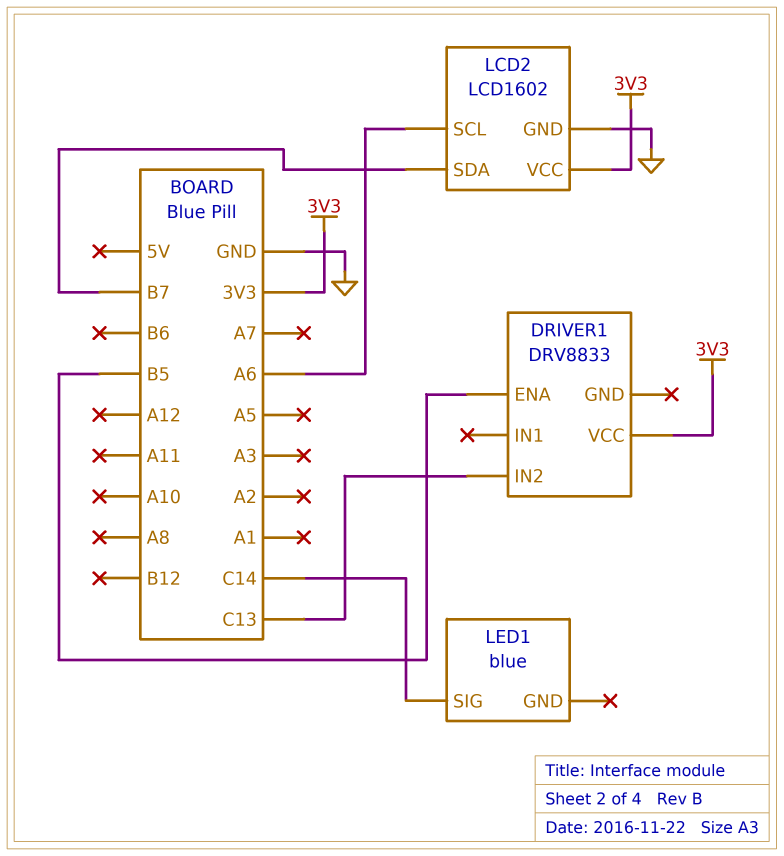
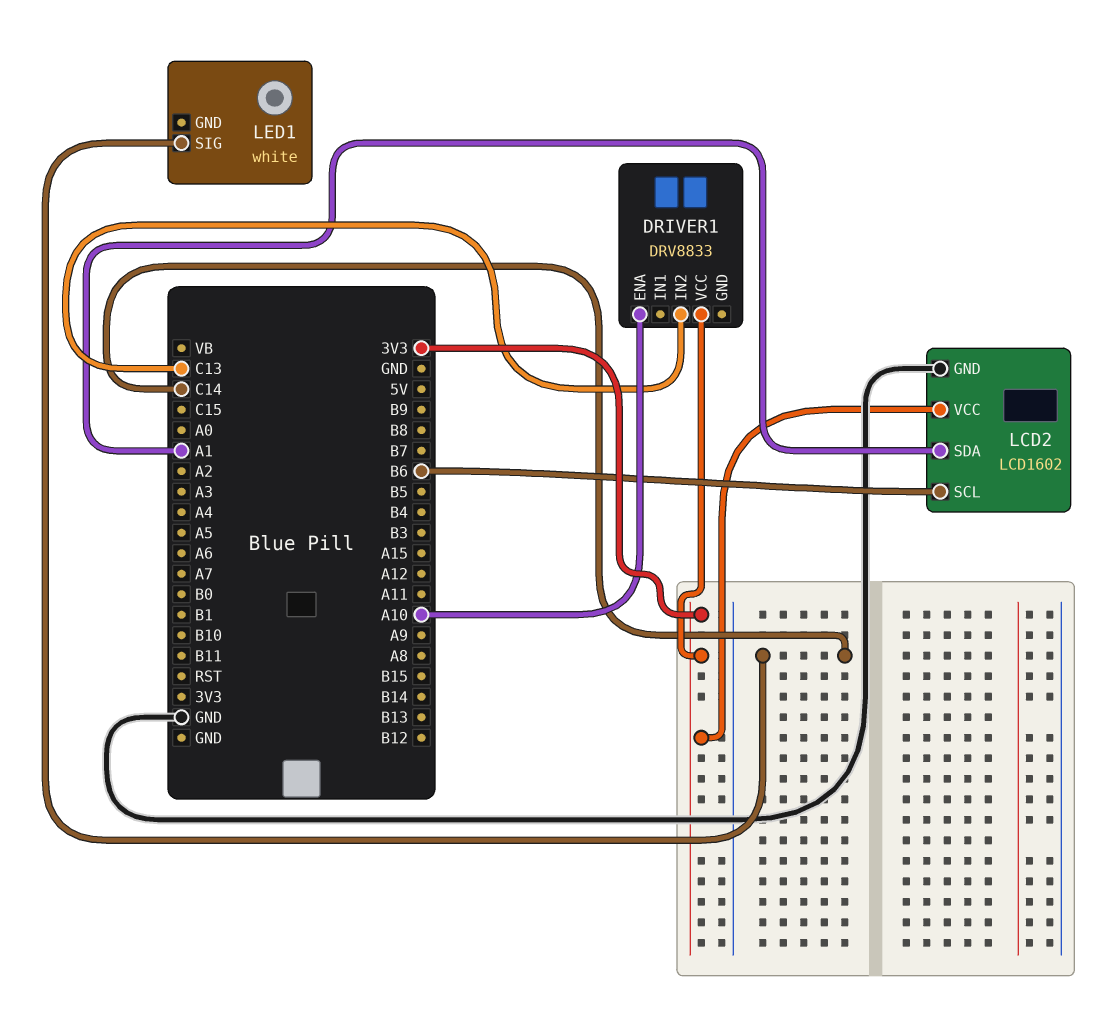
DRIVER1 pin ENA: B5 -> A10
LCD2 pin SCL: A6 -> B6
LCD2 pin SDA: B7 -> A1
LED1: blue -> white

